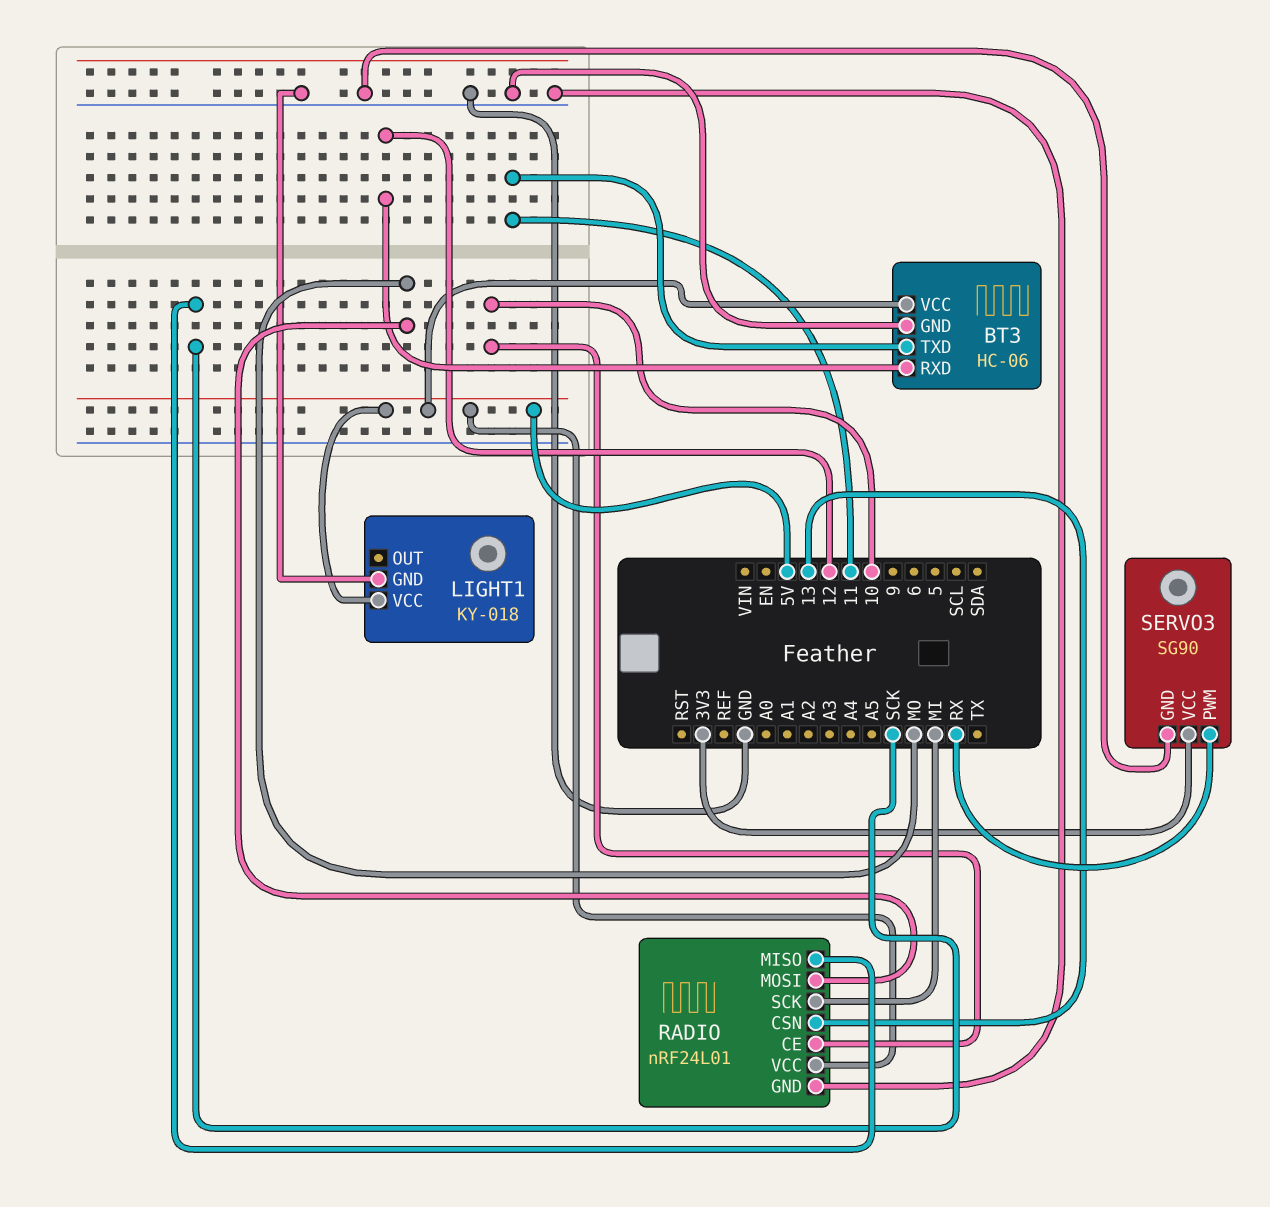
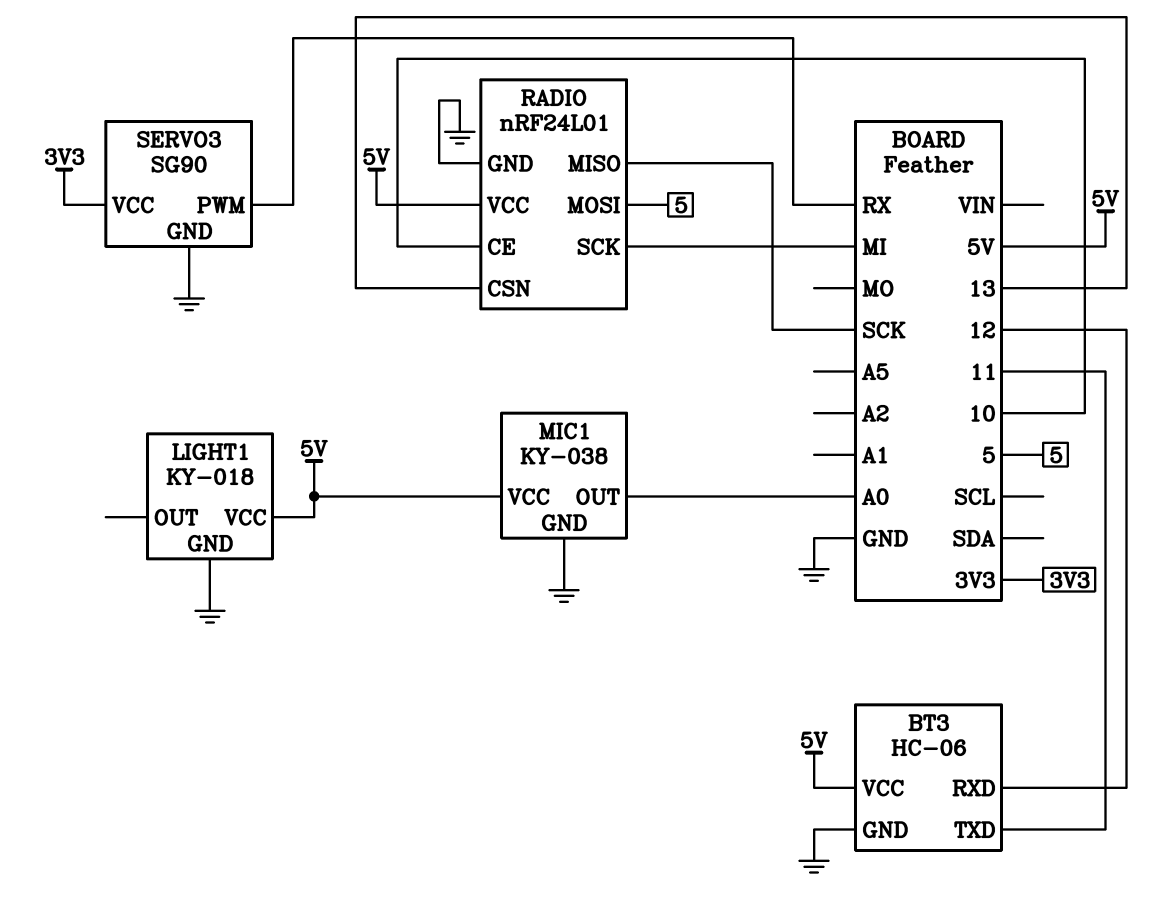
MIC1: none -> KY-038
MIC1 pin GND: none -> GND
MIC1 pin OUT: none -> A0
MIC1 pin VCC: none -> 5V
RADIO pin MOSI: MO -> 5

